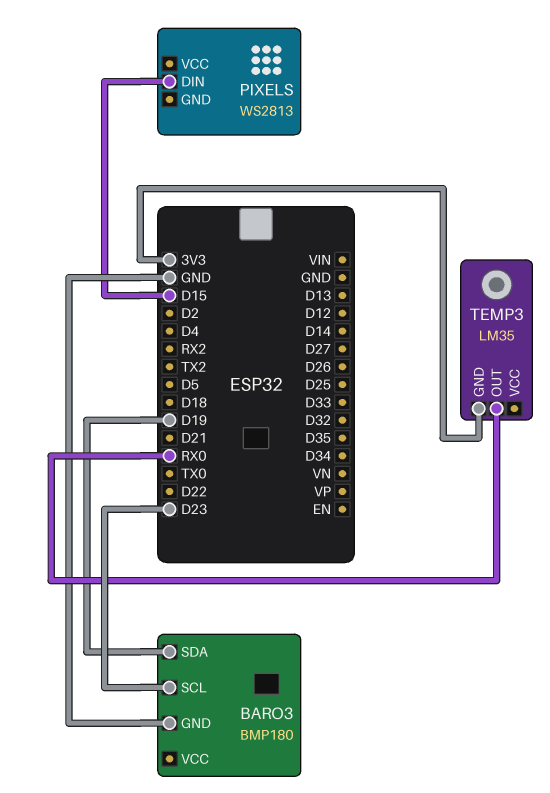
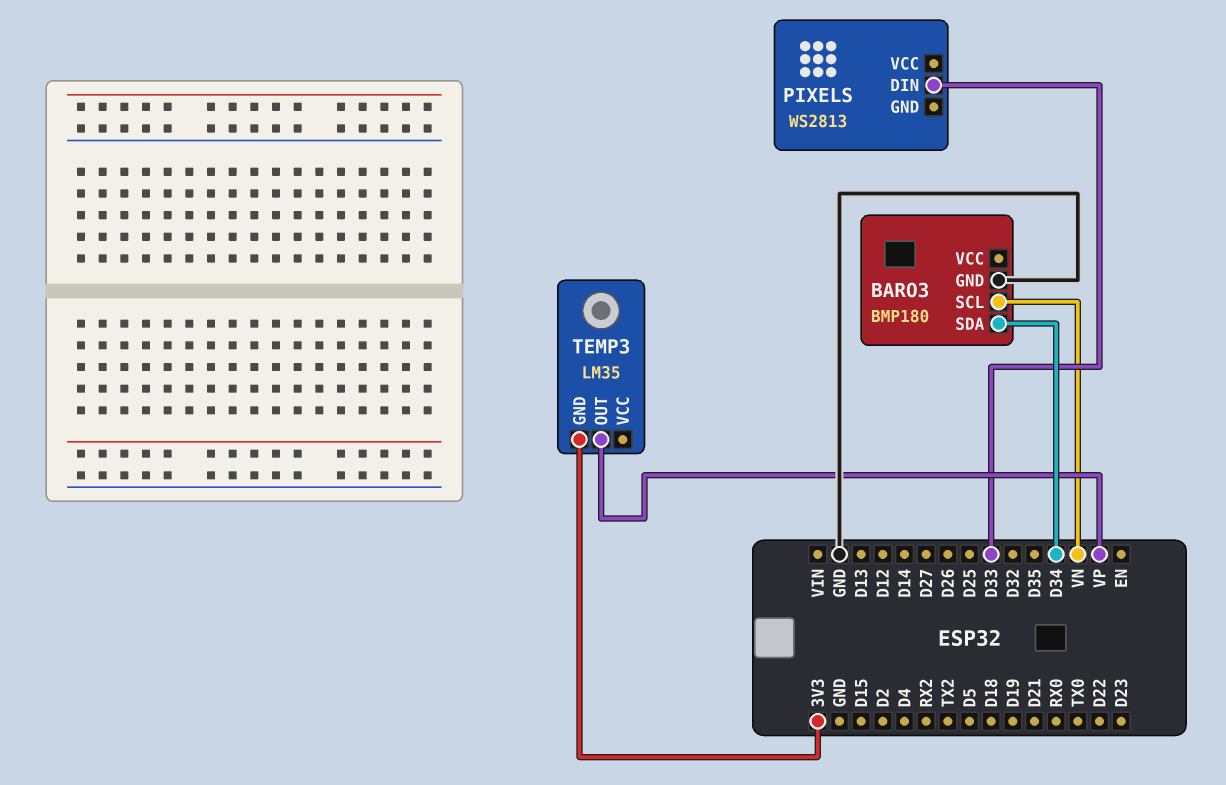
BARO3 pin SCL: D23 -> VN
BARO3 pin SDA: D19 -> D34
PIXELS pin DIN: D15 -> D33
TEMP3 pin OUT: RX0 -> VP

